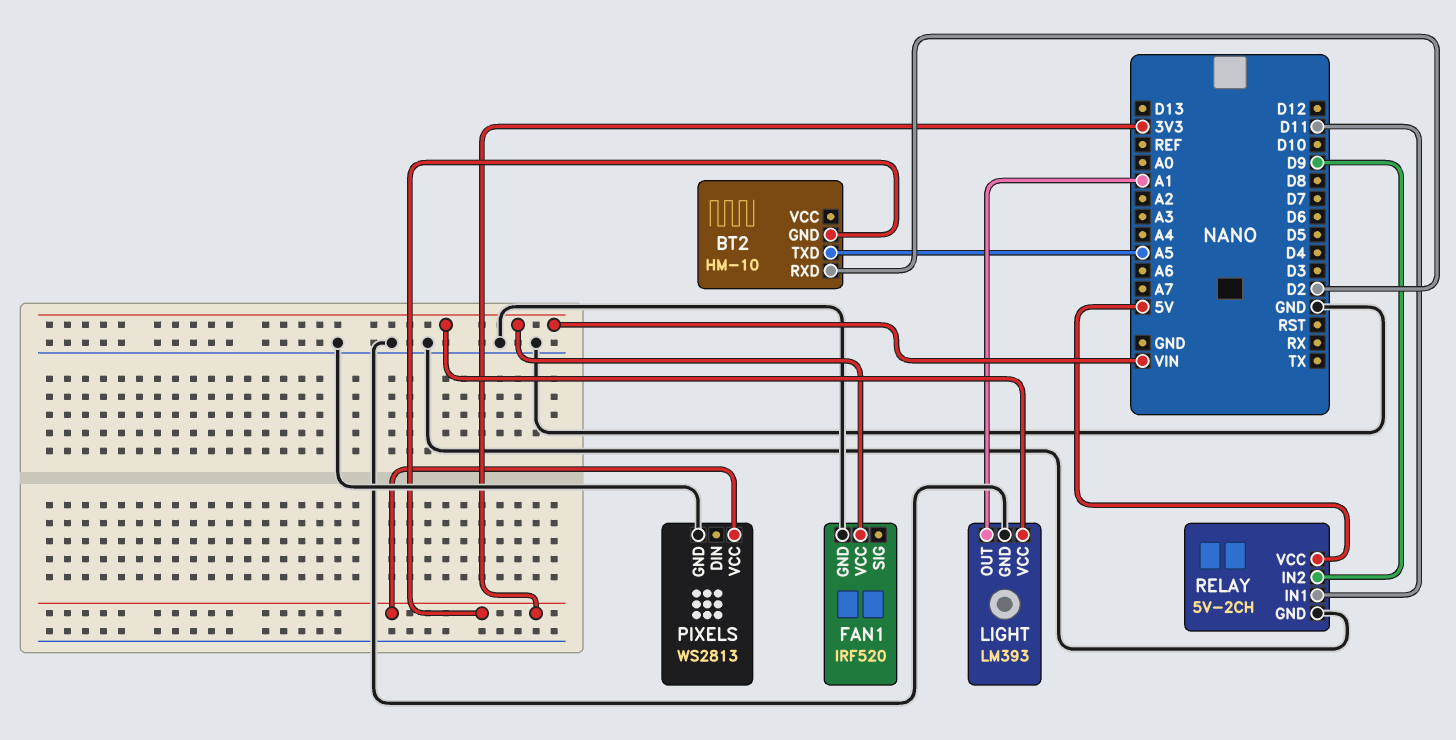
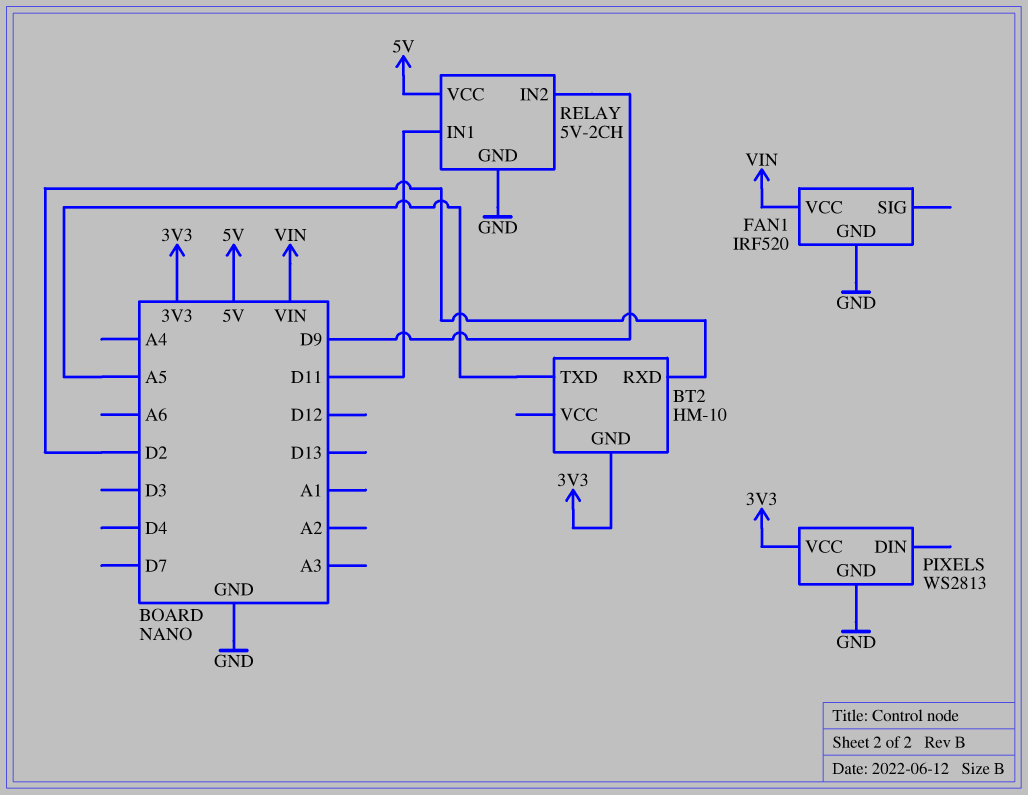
LIGHT: LM393 -> none
LIGHT pin GND: GND -> none
LIGHT pin OUT: A1 -> none
LIGHT pin VCC: VIN -> none

